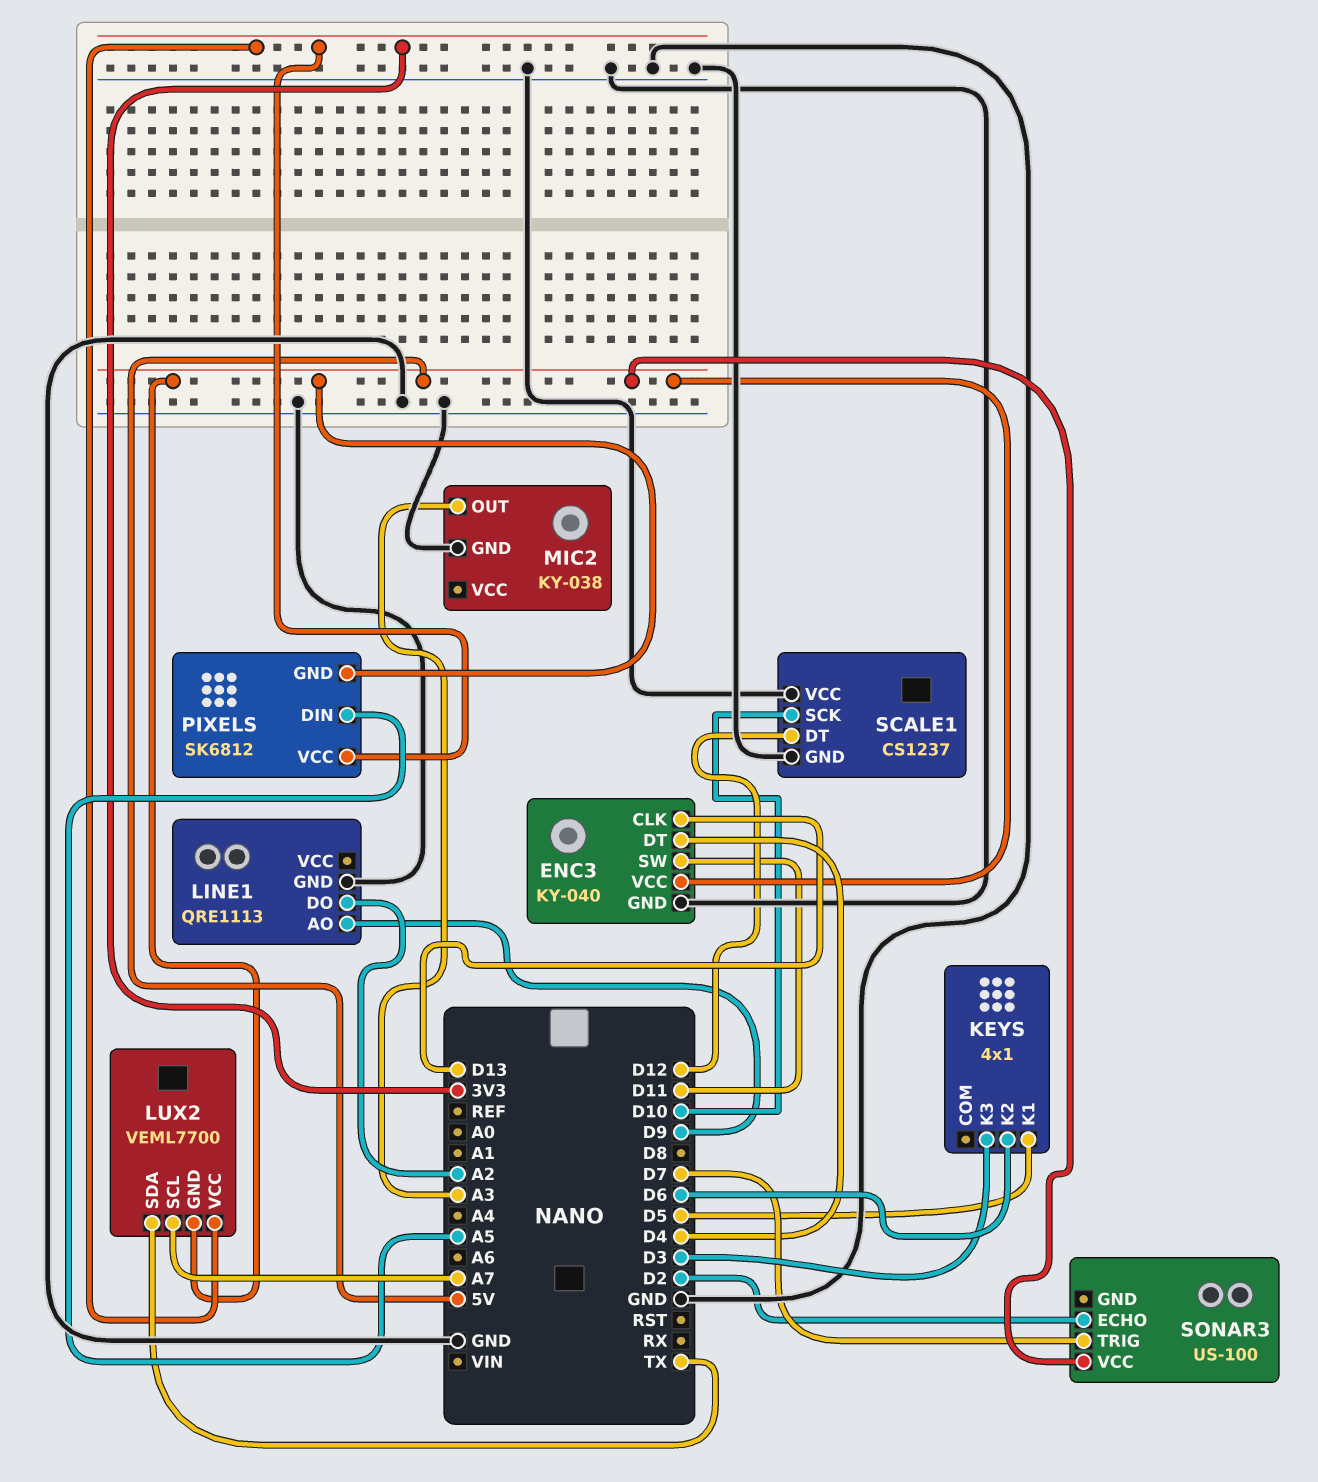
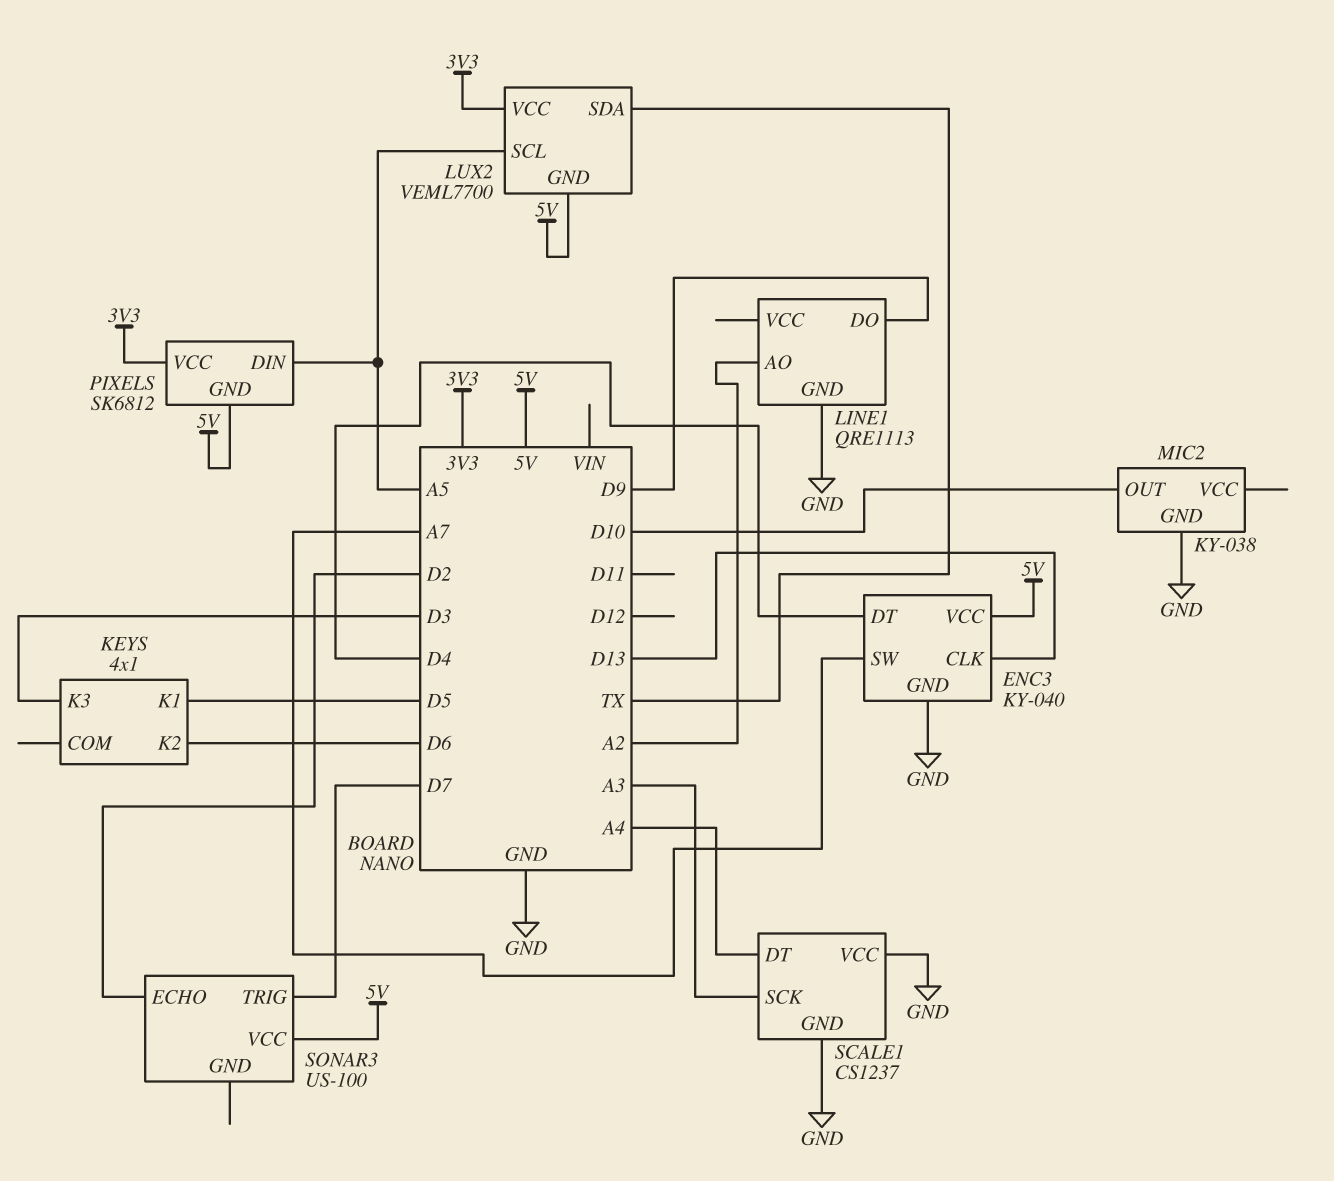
ENC3 pin SW: D11 -> A7
LINE1 pin AO: D9 -> A2
LINE1 pin DO: A2 -> D9
LUX2 pin SCL: A7 -> A5
MIC2 pin OUT: A3 -> D10
SCALE1 pin DT: D12 -> A4
SCALE1 pin SCK: D10 -> A3

